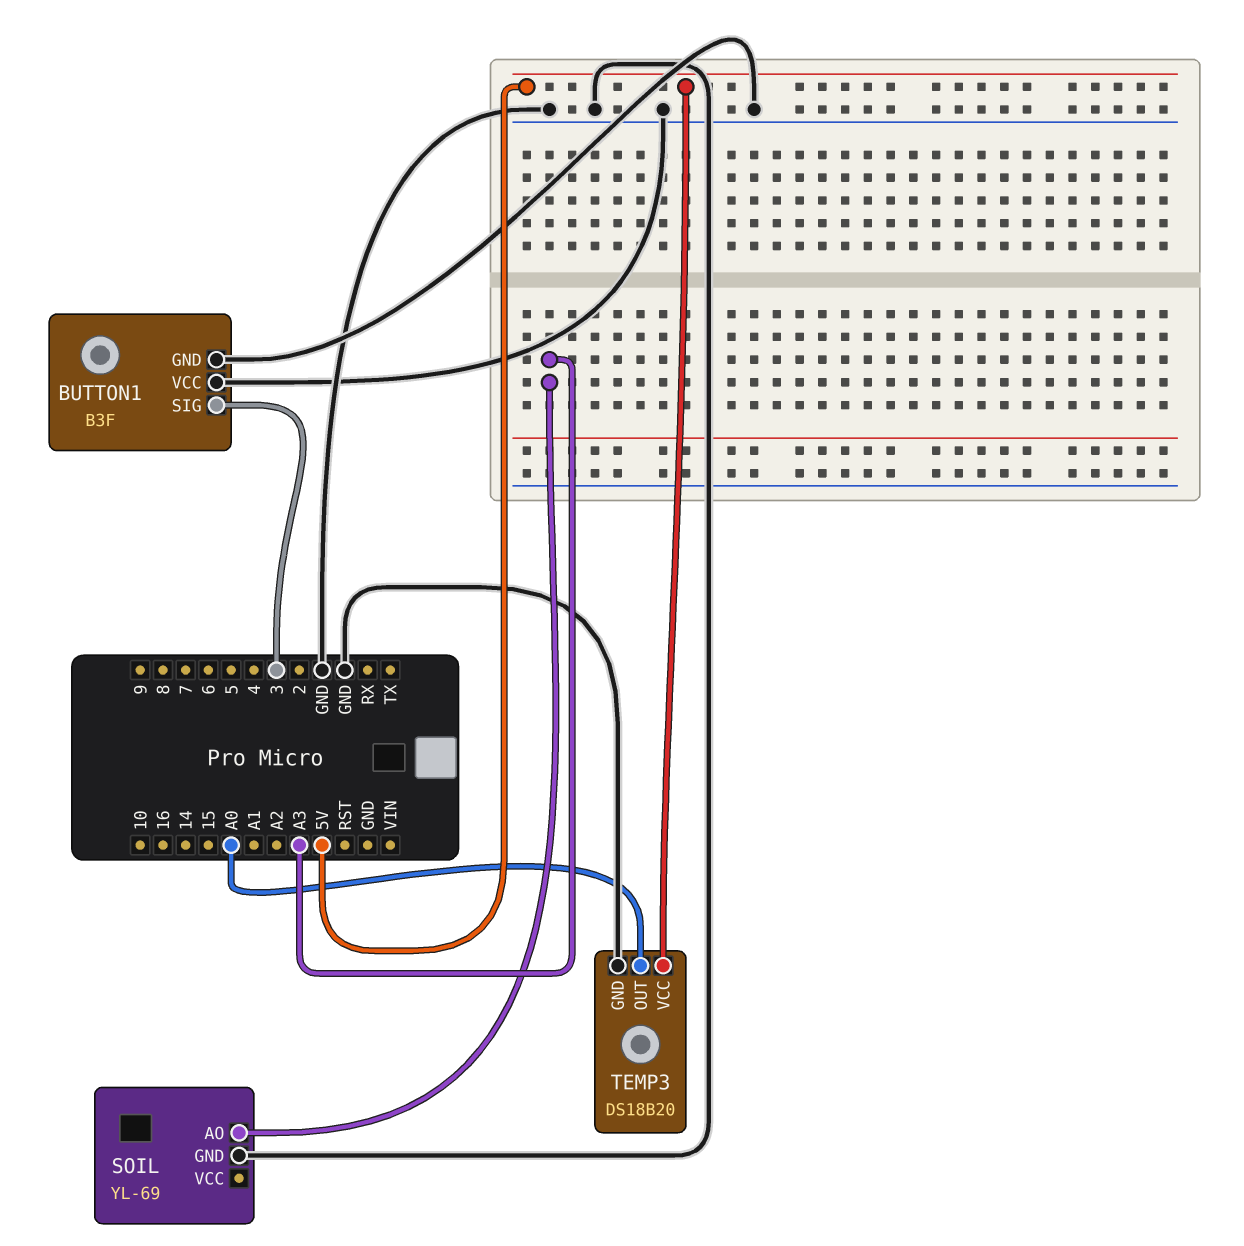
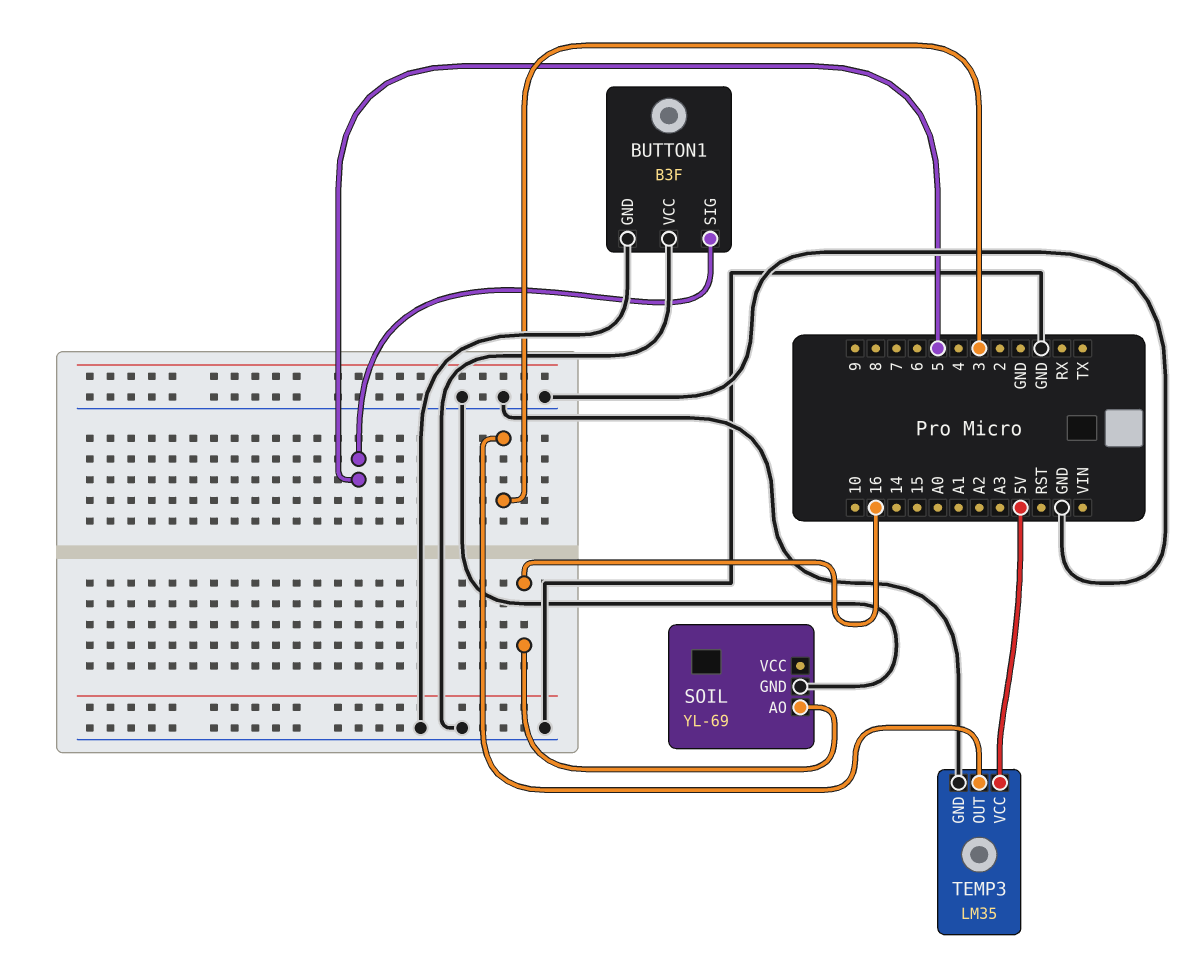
BUTTON1 pin SIG: 3 -> 5
SOIL pin AO: A3 -> 16
TEMP3: DS18B20 -> LM35
TEMP3 pin OUT: A0 -> 3

